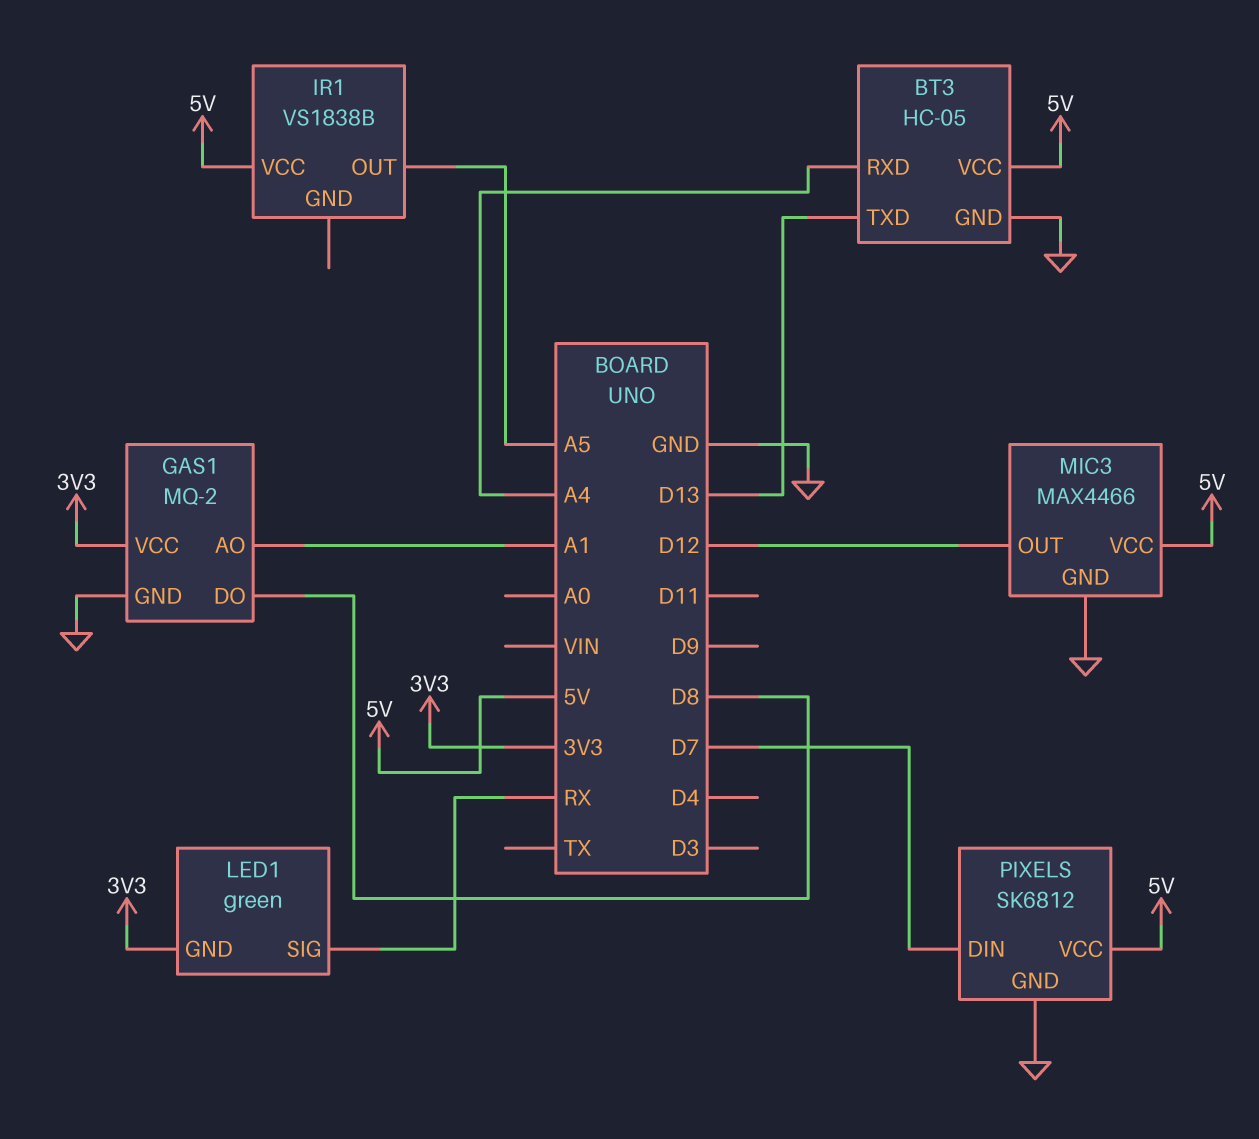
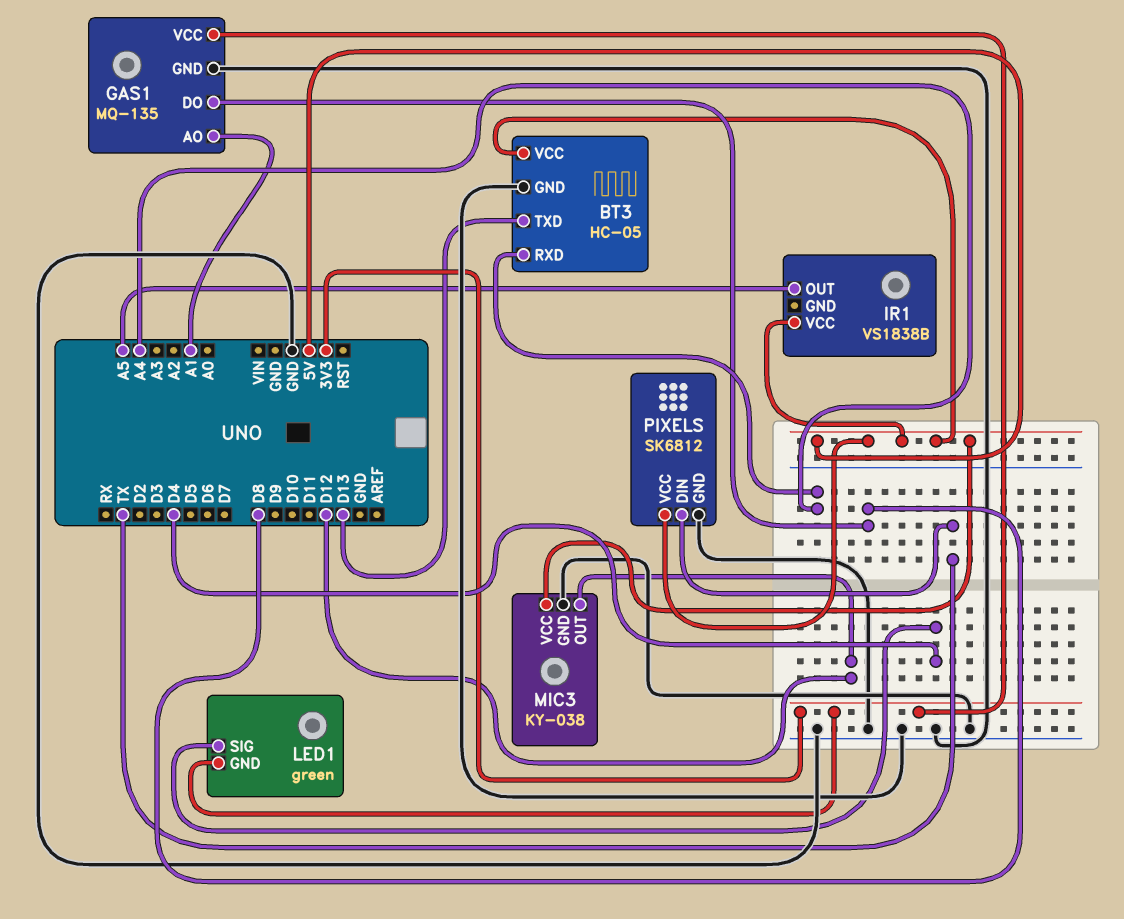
GAS1: MQ-2 -> MQ-135
LED1 pin SIG: RX -> D4
MIC3: MAX4466 -> KY-038
PIXELS pin DIN: D7 -> TX

